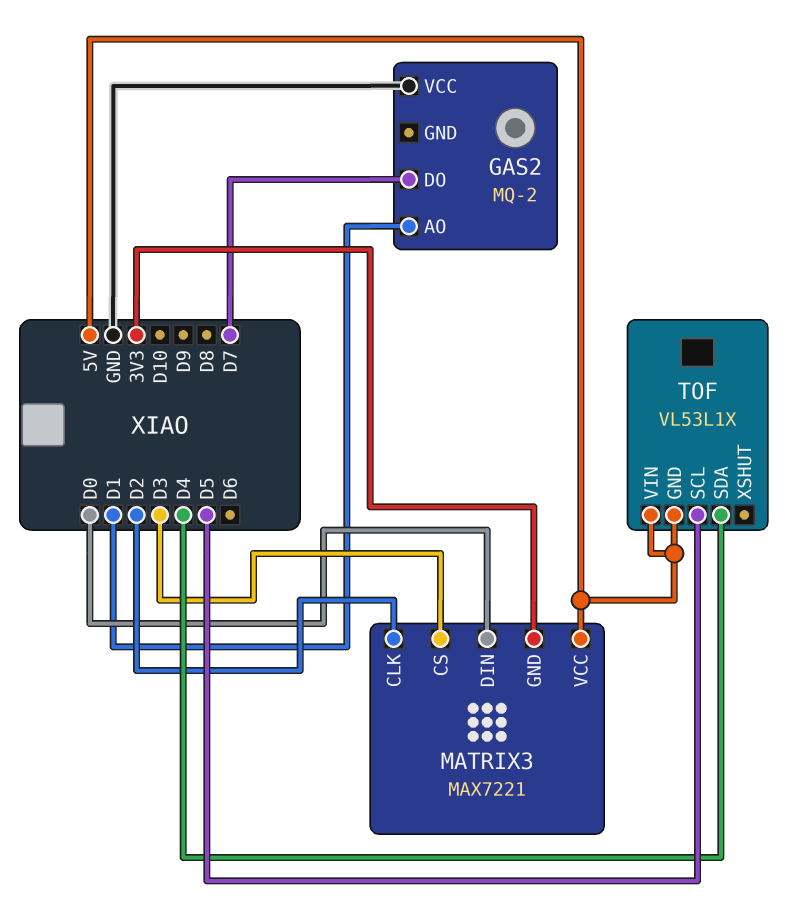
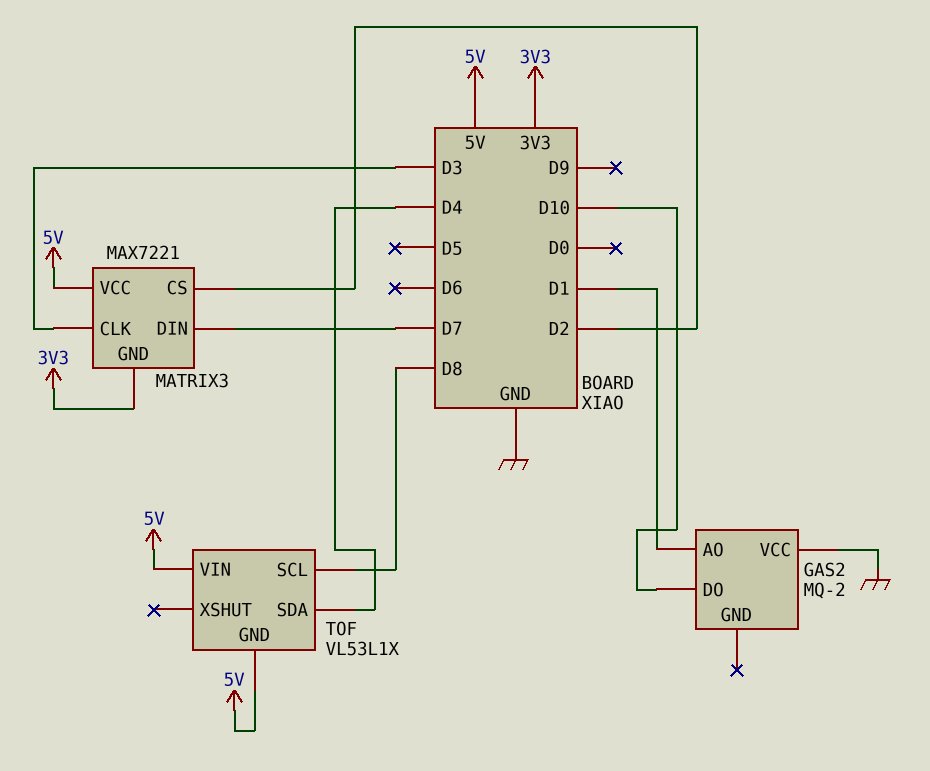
GAS2 pin DO: D7 -> D10
MATRIX3 pin CLK: D2 -> D3
MATRIX3 pin CS: D3 -> D2
MATRIX3 pin DIN: D0 -> D7
TOF pin SCL: D5 -> D8

